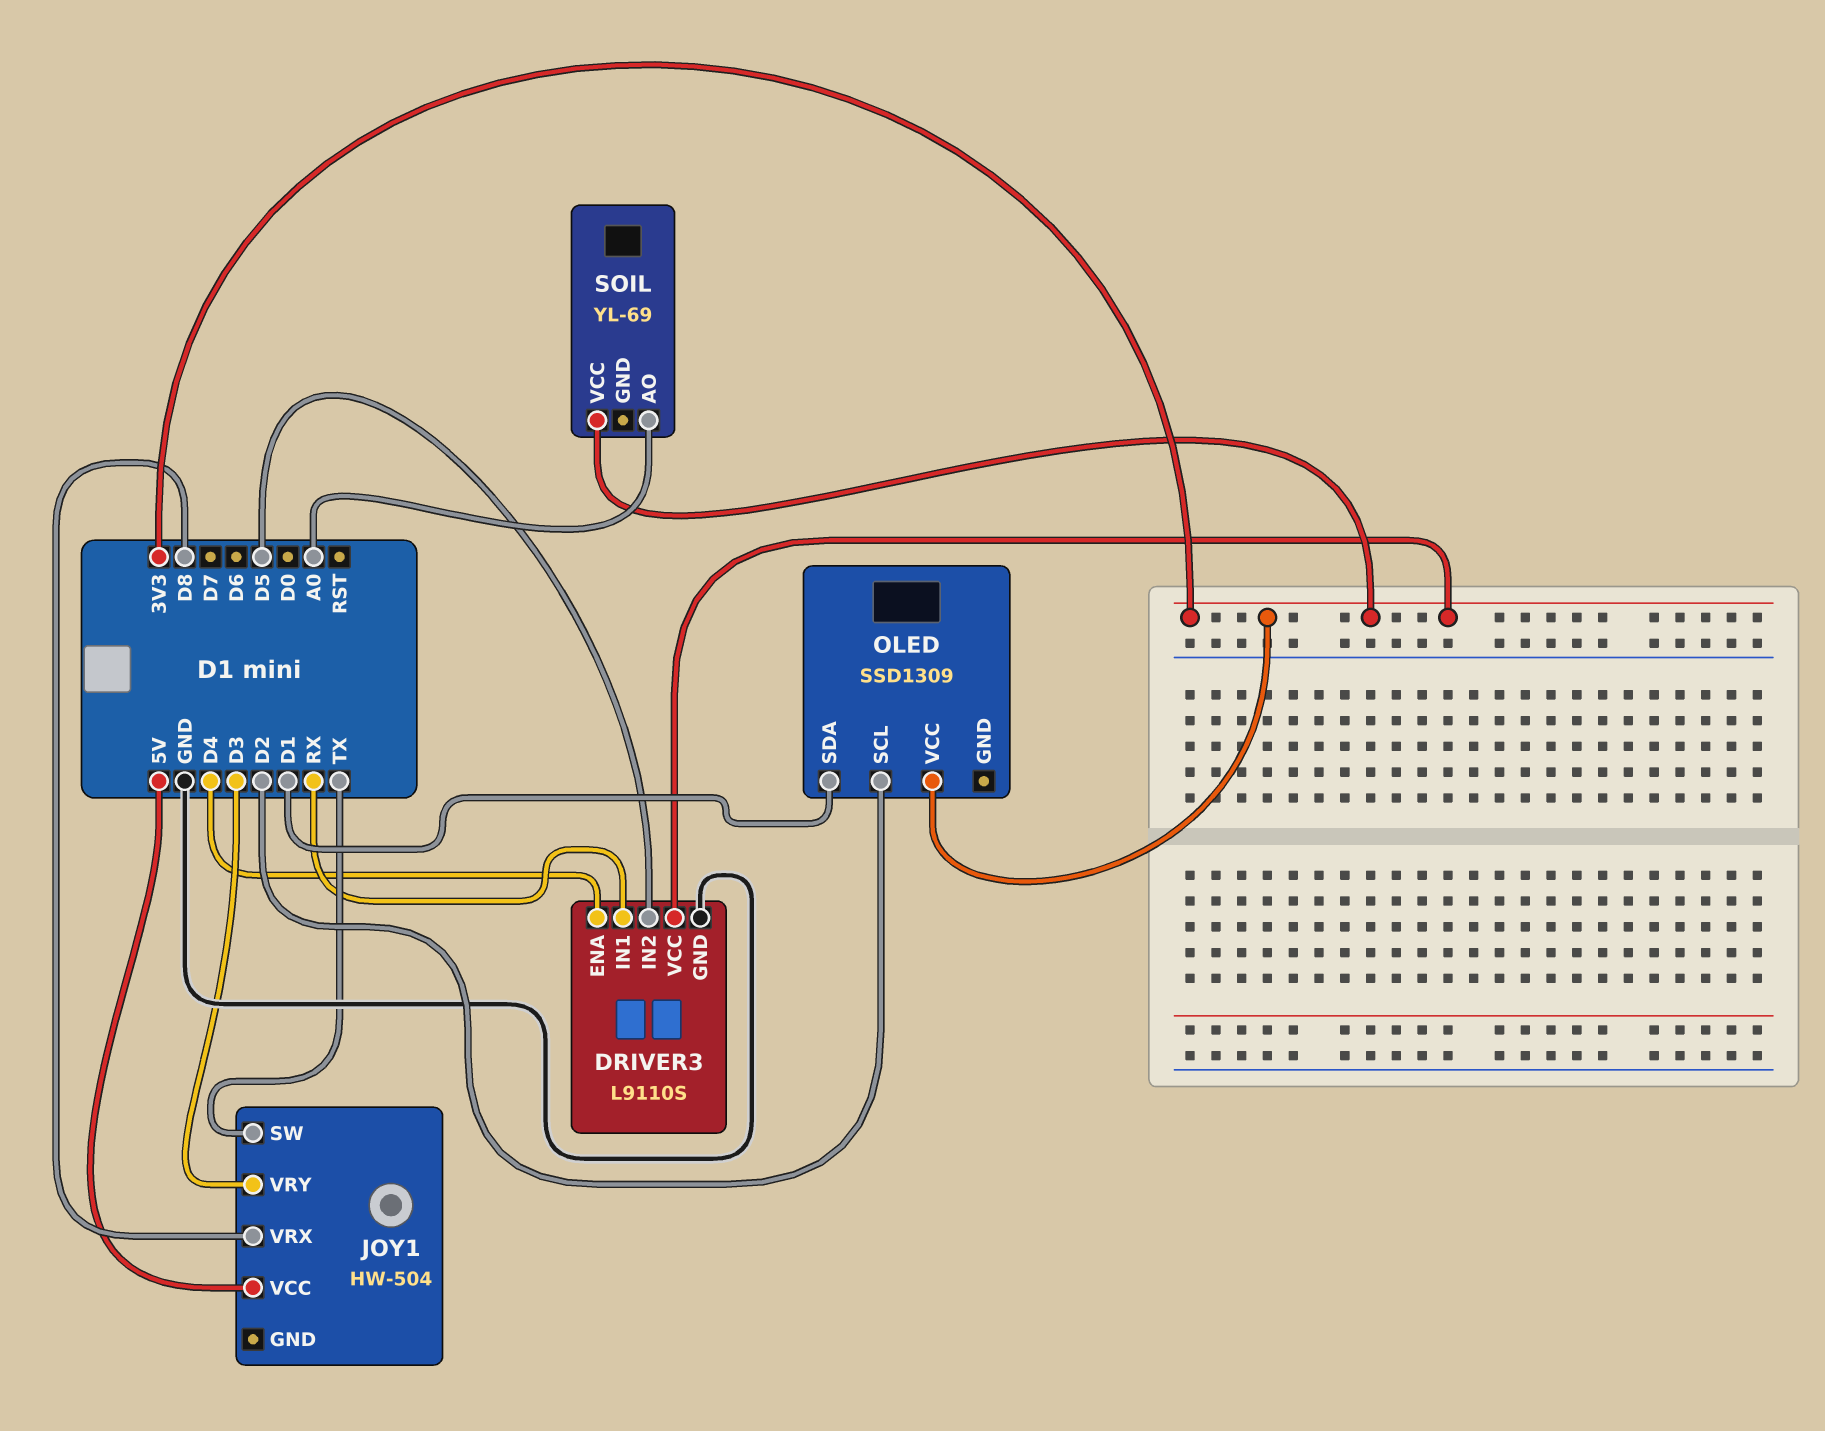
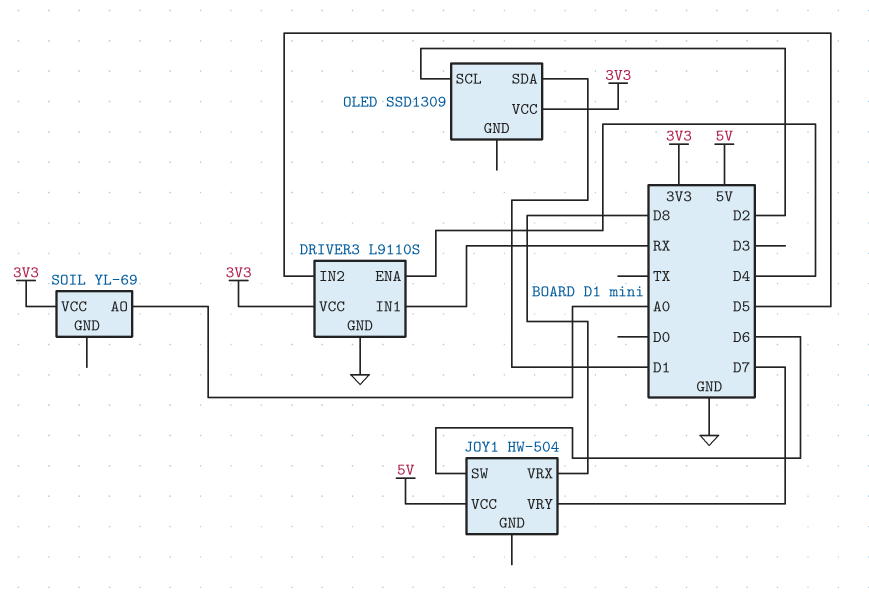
JOY1 pin SW: TX -> D6
JOY1 pin VRY: D3 -> D7

